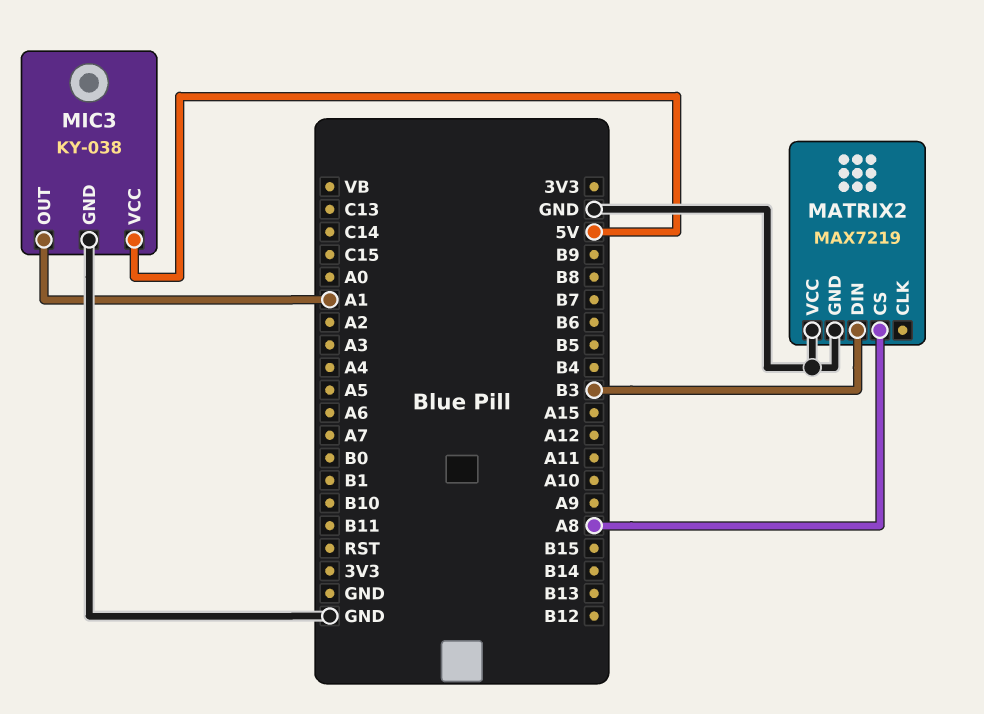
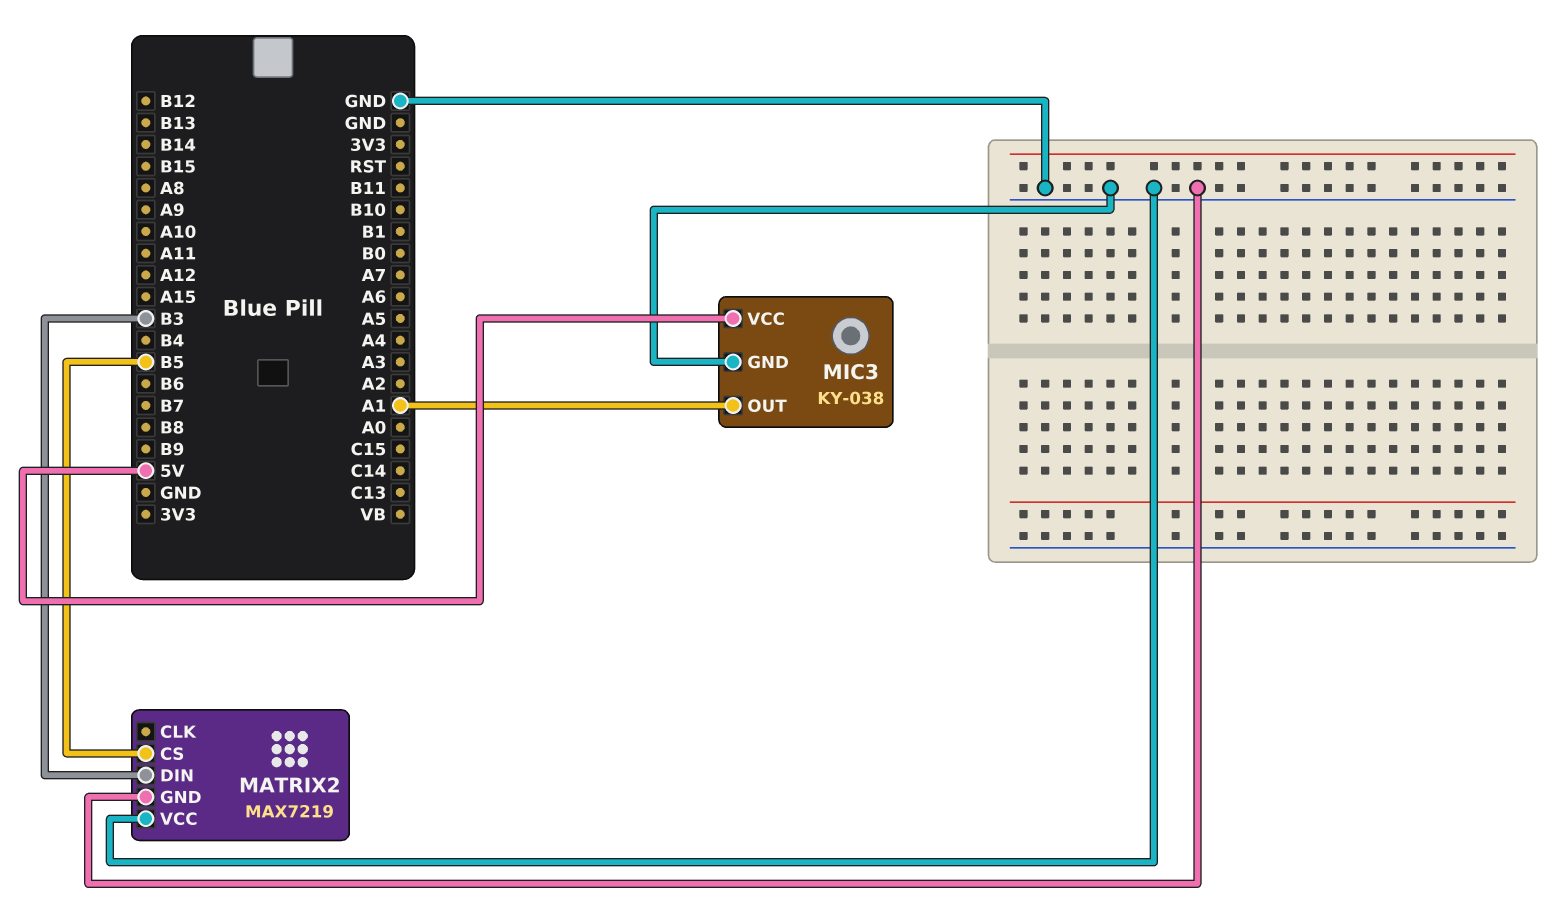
MATRIX2 pin CS: A8 -> B5

